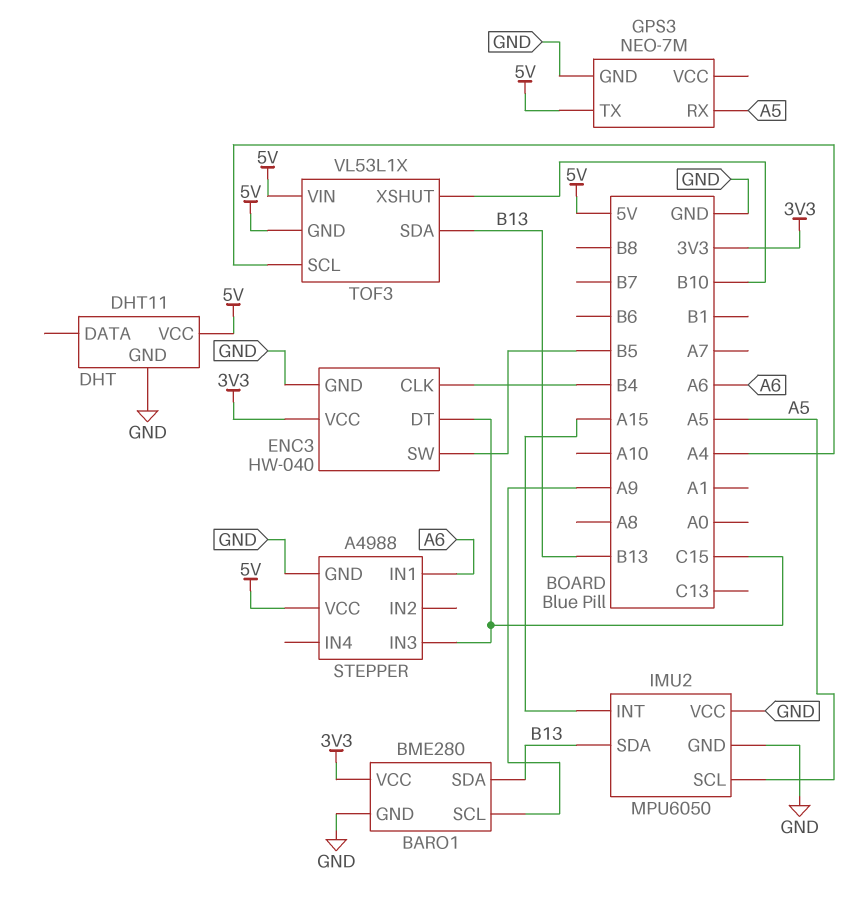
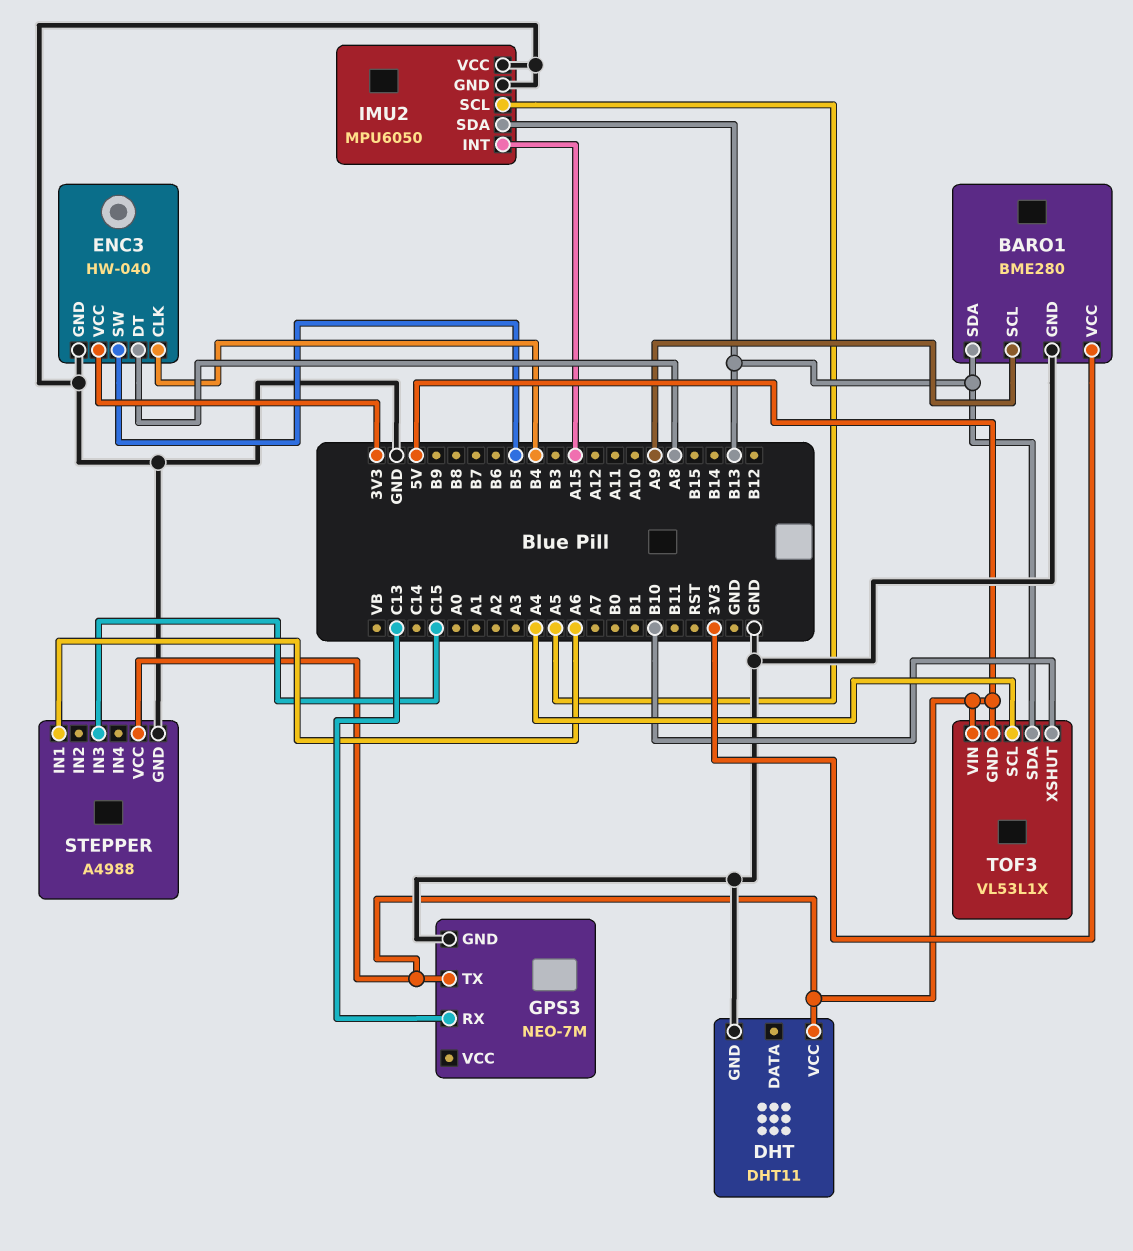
ENC3 pin DT: C15 -> A8
GPS3 pin RX: A5 -> C13

